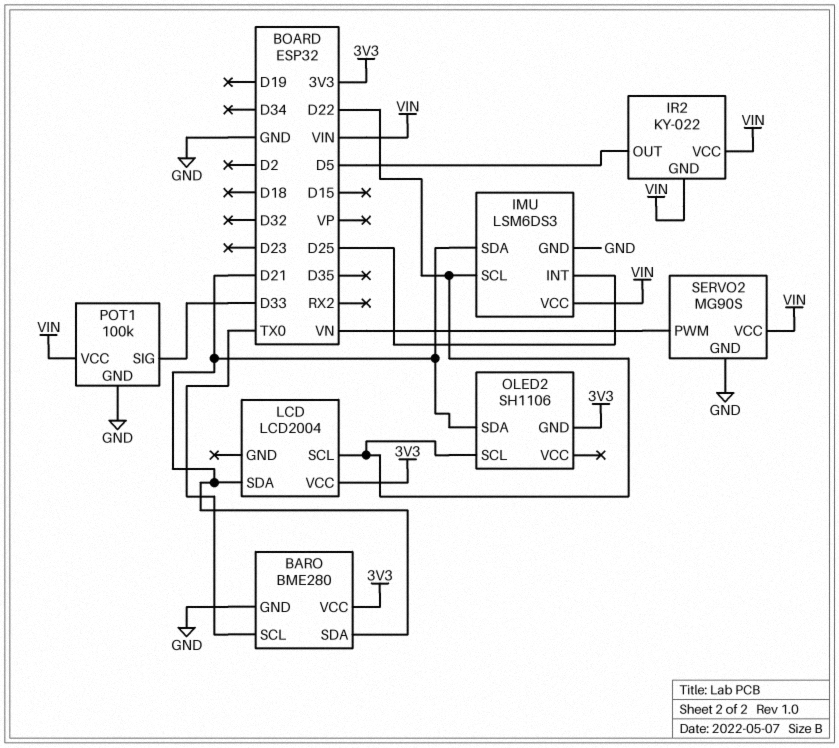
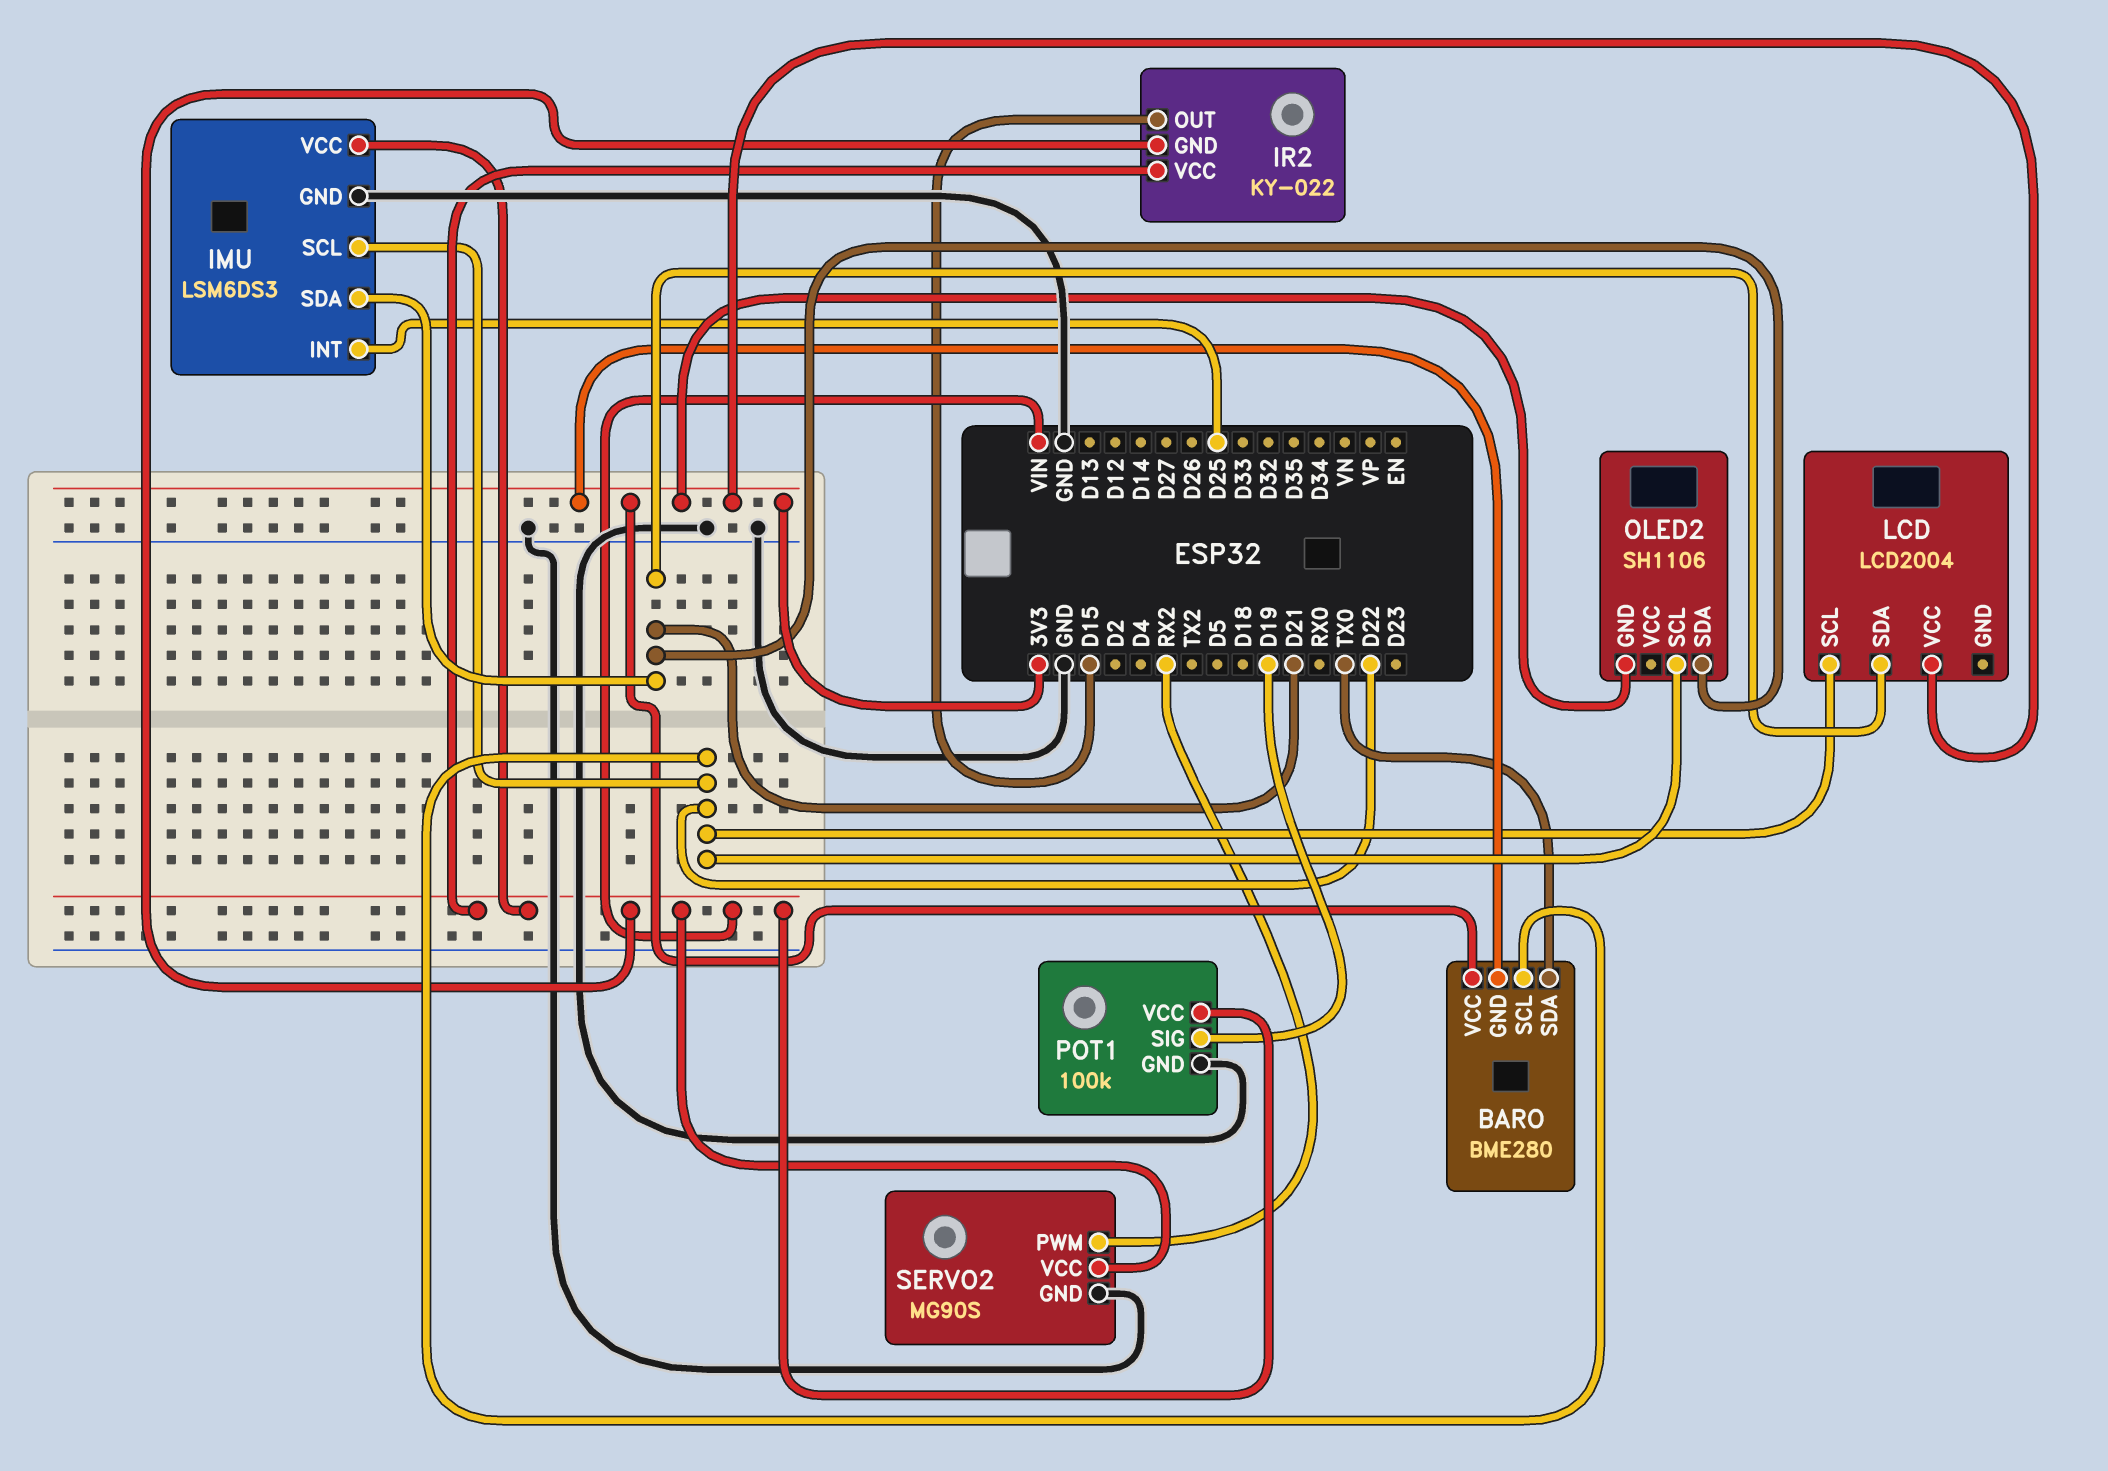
BARO pin GND: GND -> 3V3
BARO pin SCL: TX0 -> D22
BARO pin SDA: D21 -> TX0
IR2 pin OUT: D5 -> D15
POT1 pin SIG: D33 -> D19
SERVO2 pin PWM: VN -> RX2

